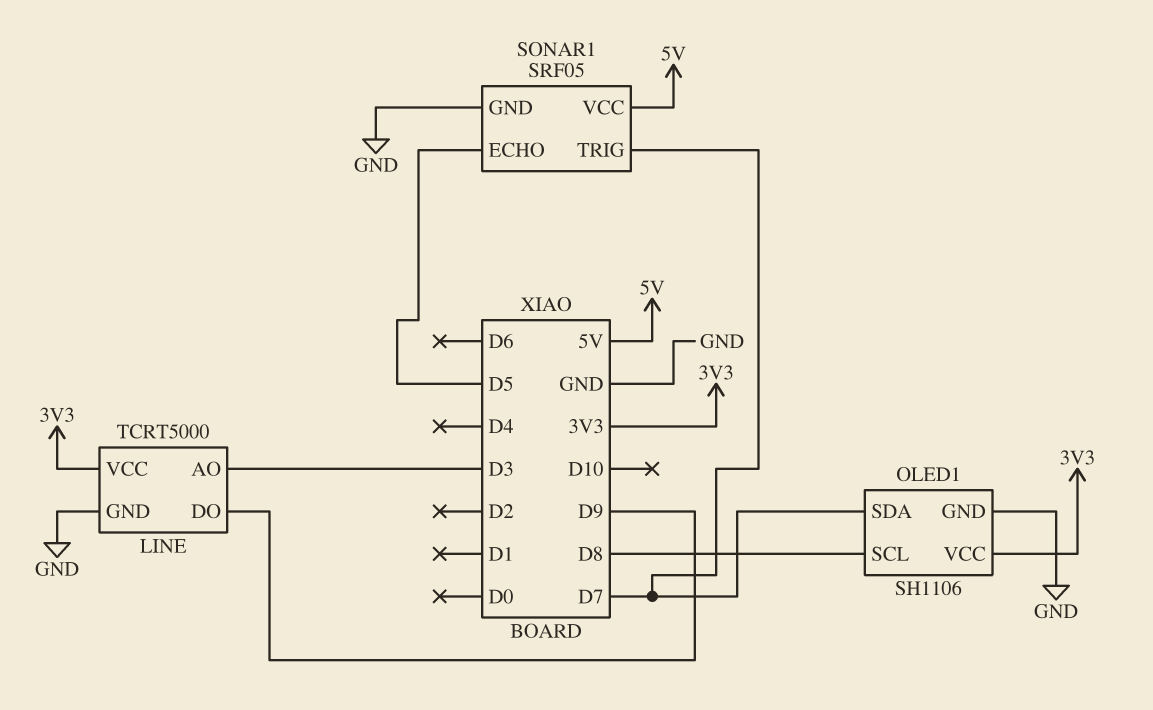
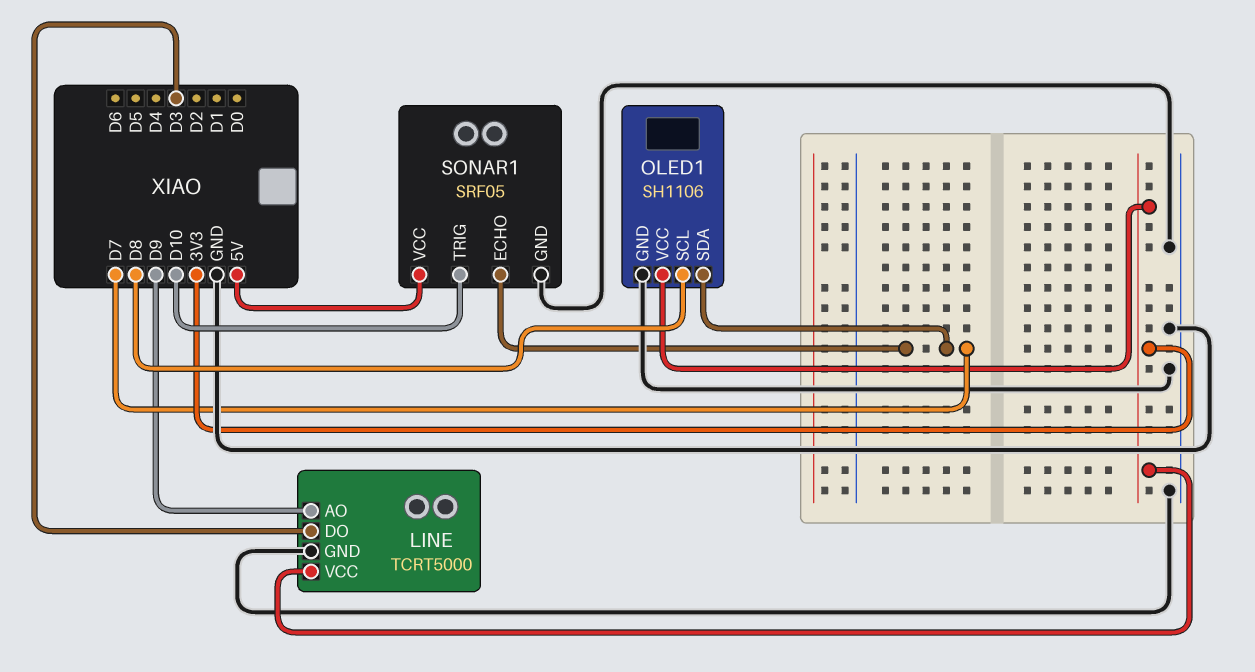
LINE pin AO: D3 -> D9
LINE pin DO: D9 -> D3
SONAR1 pin ECHO: D5 -> D7
SONAR1 pin TRIG: D7 -> D10

